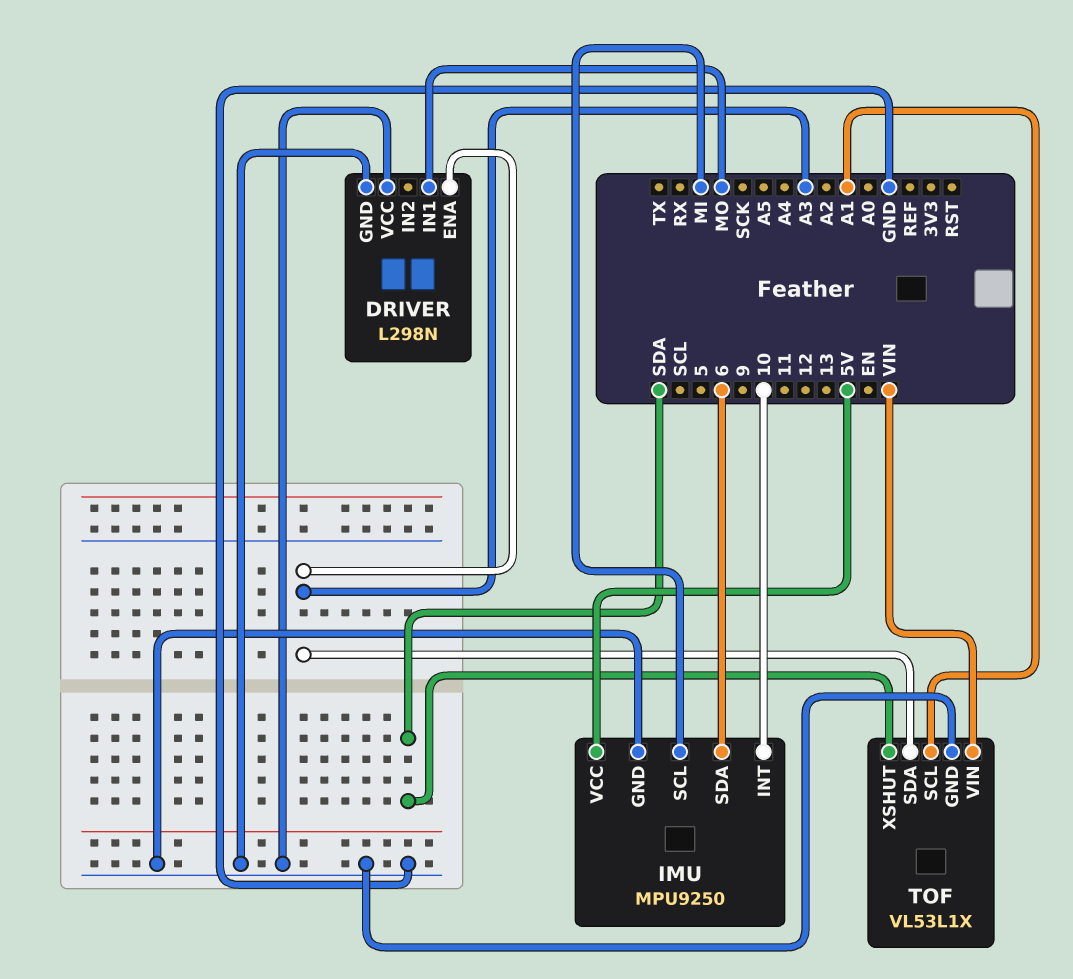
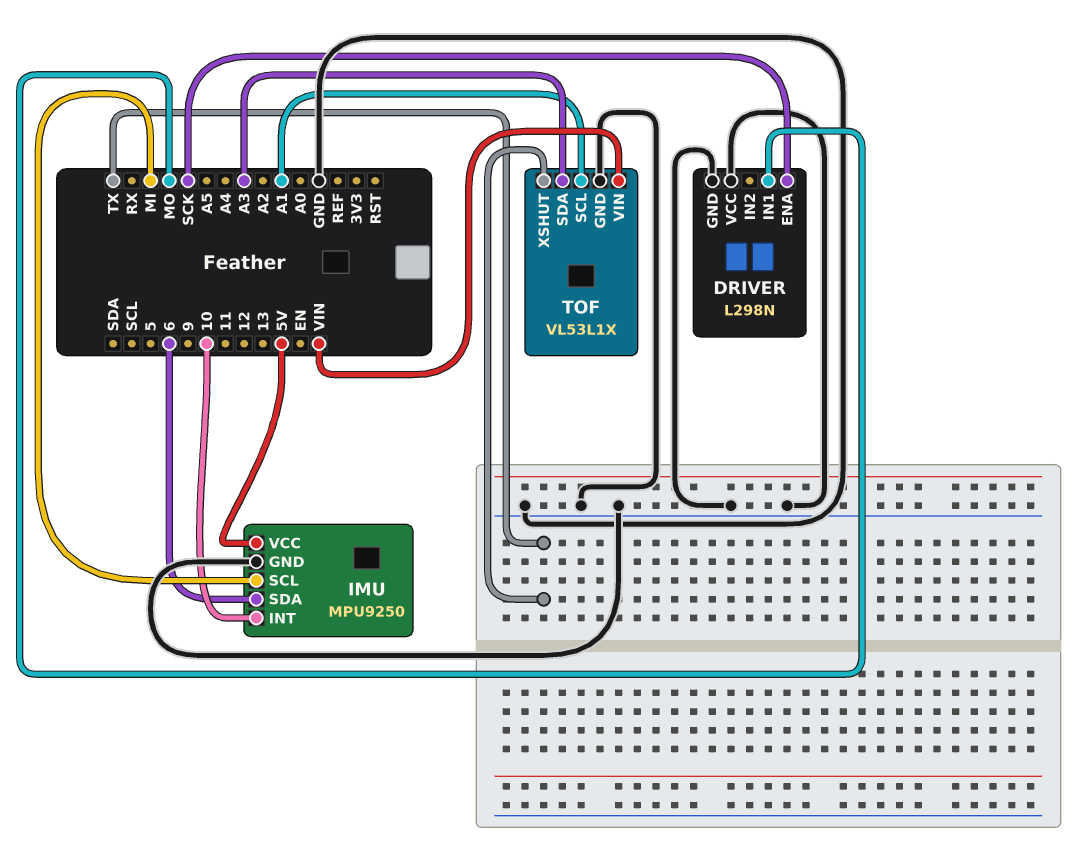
DRIVER pin ENA: A3 -> SCK
TOF pin XSHUT: SDA -> TX

